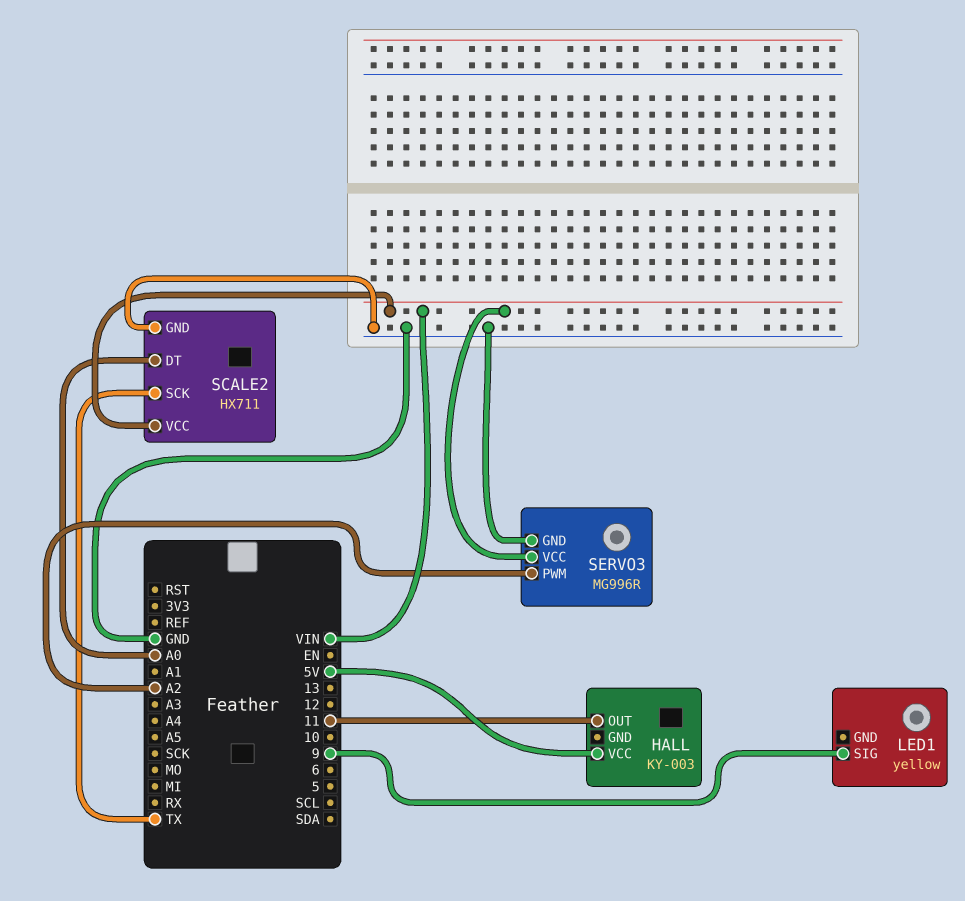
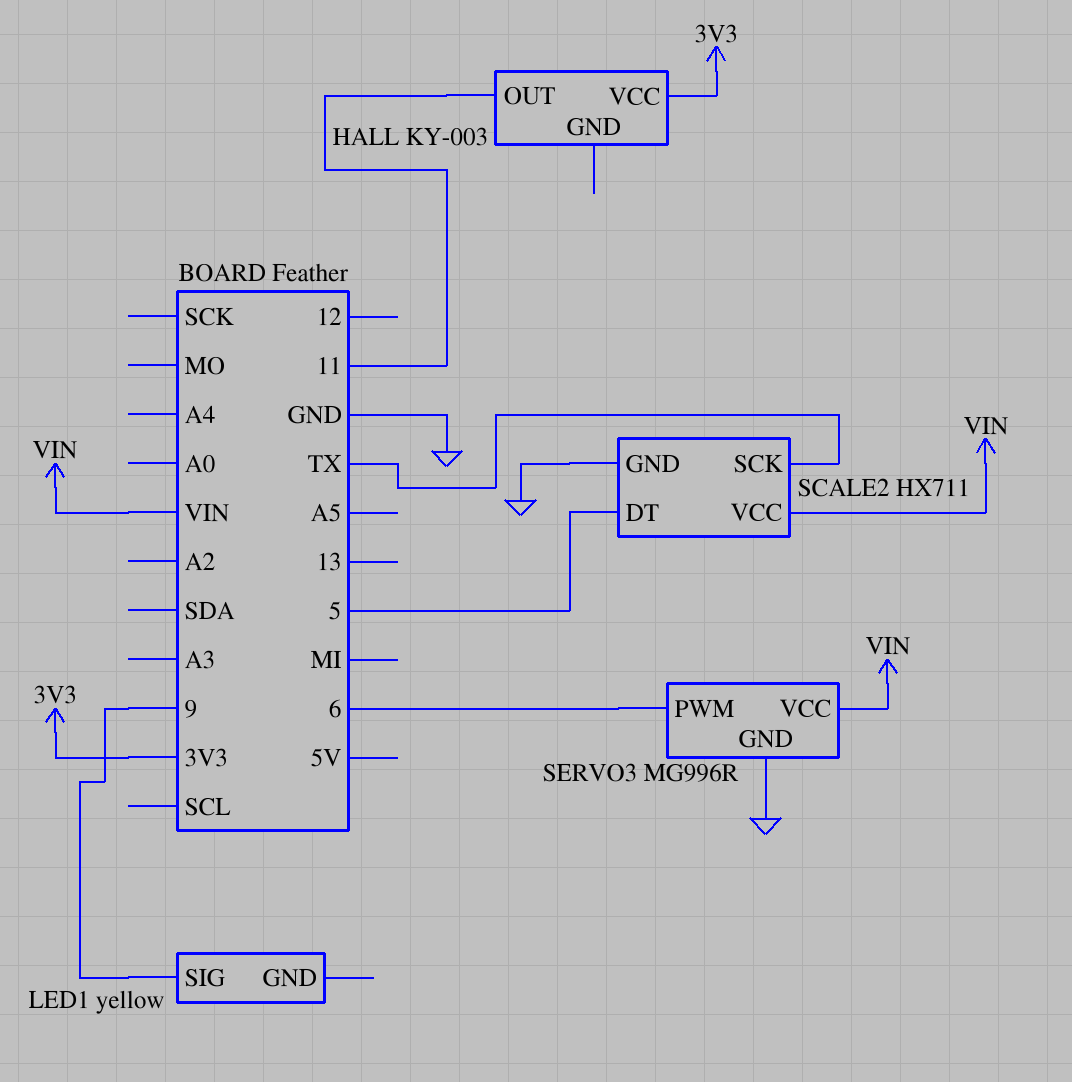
HALL pin VCC: 5V -> 3V3
SCALE2 pin DT: A0 -> 5
SERVO3 pin PWM: A2 -> 6

